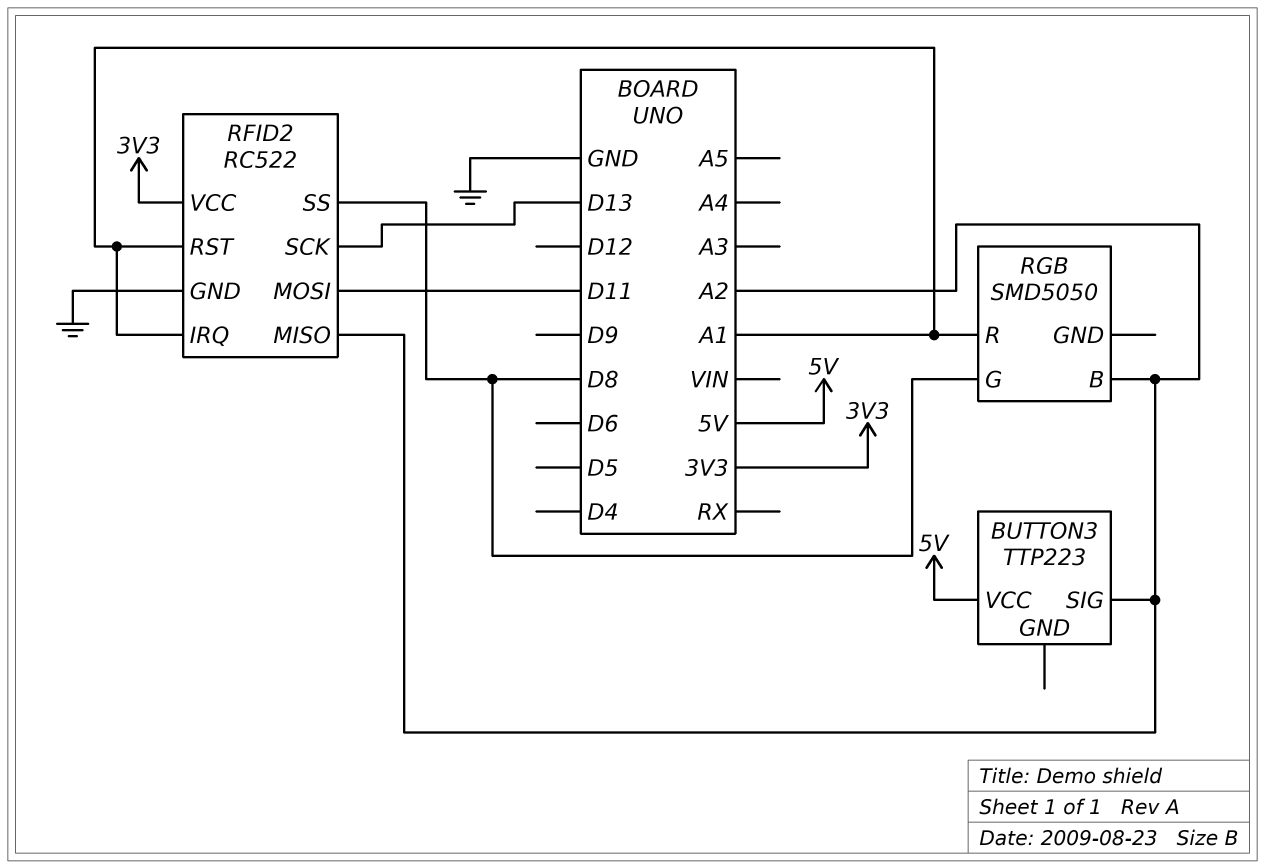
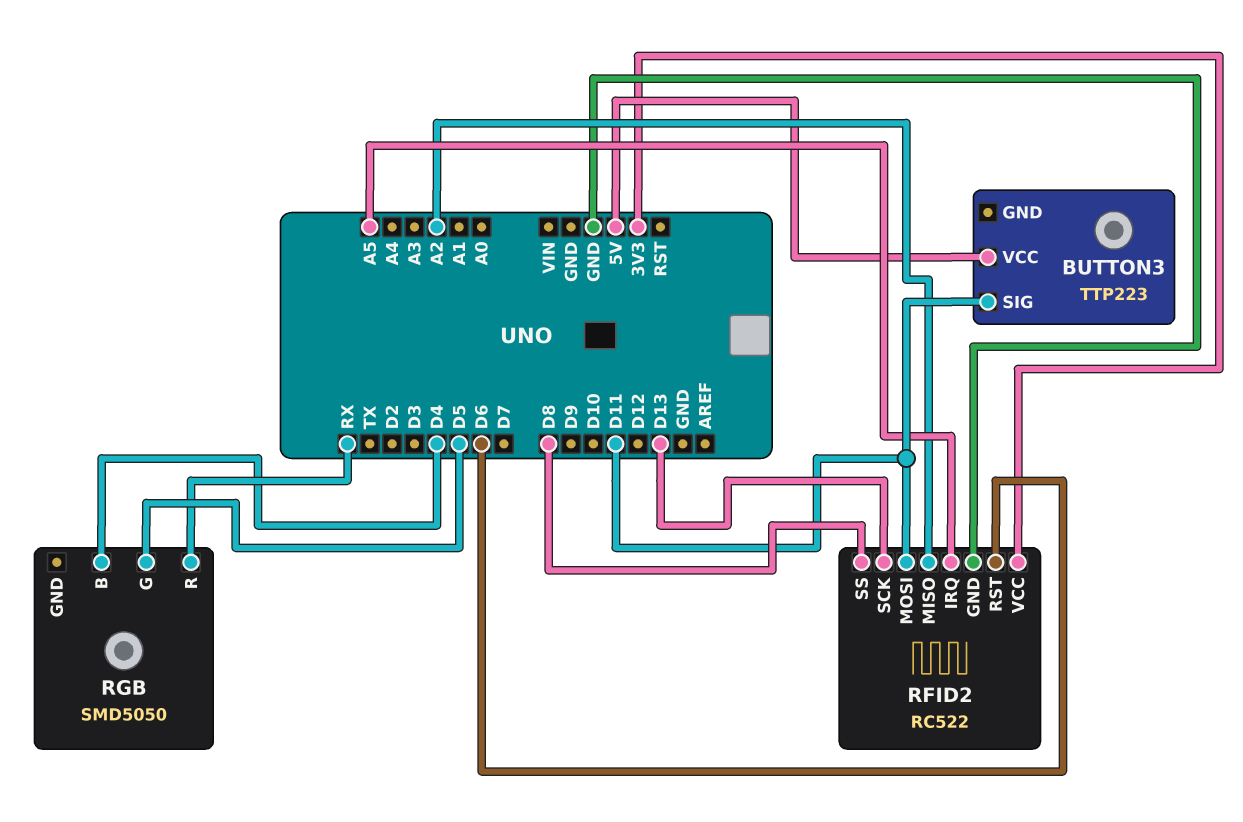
BUTTON3 pin SIG: A2 -> D11
RFID2 pin IRQ: A1 -> A5
RFID2 pin RST: A1 -> D6
RGB pin B: A2 -> D4
RGB pin G: D8 -> D5
RGB pin R: A1 -> RX

